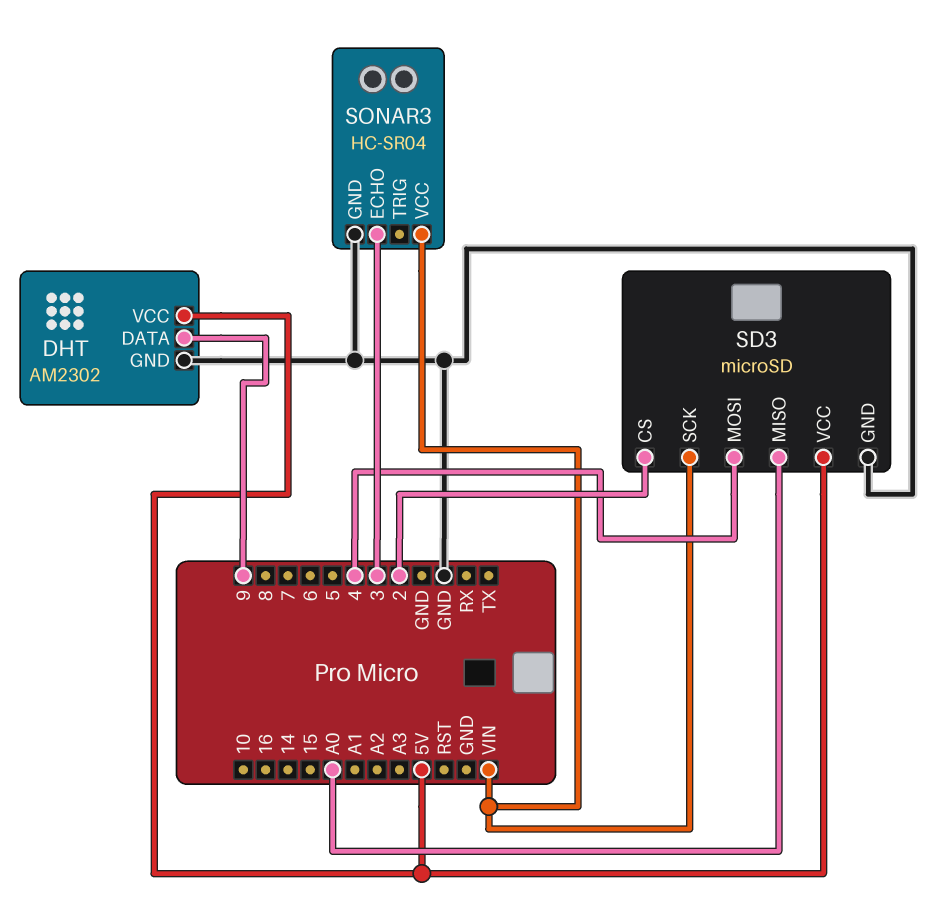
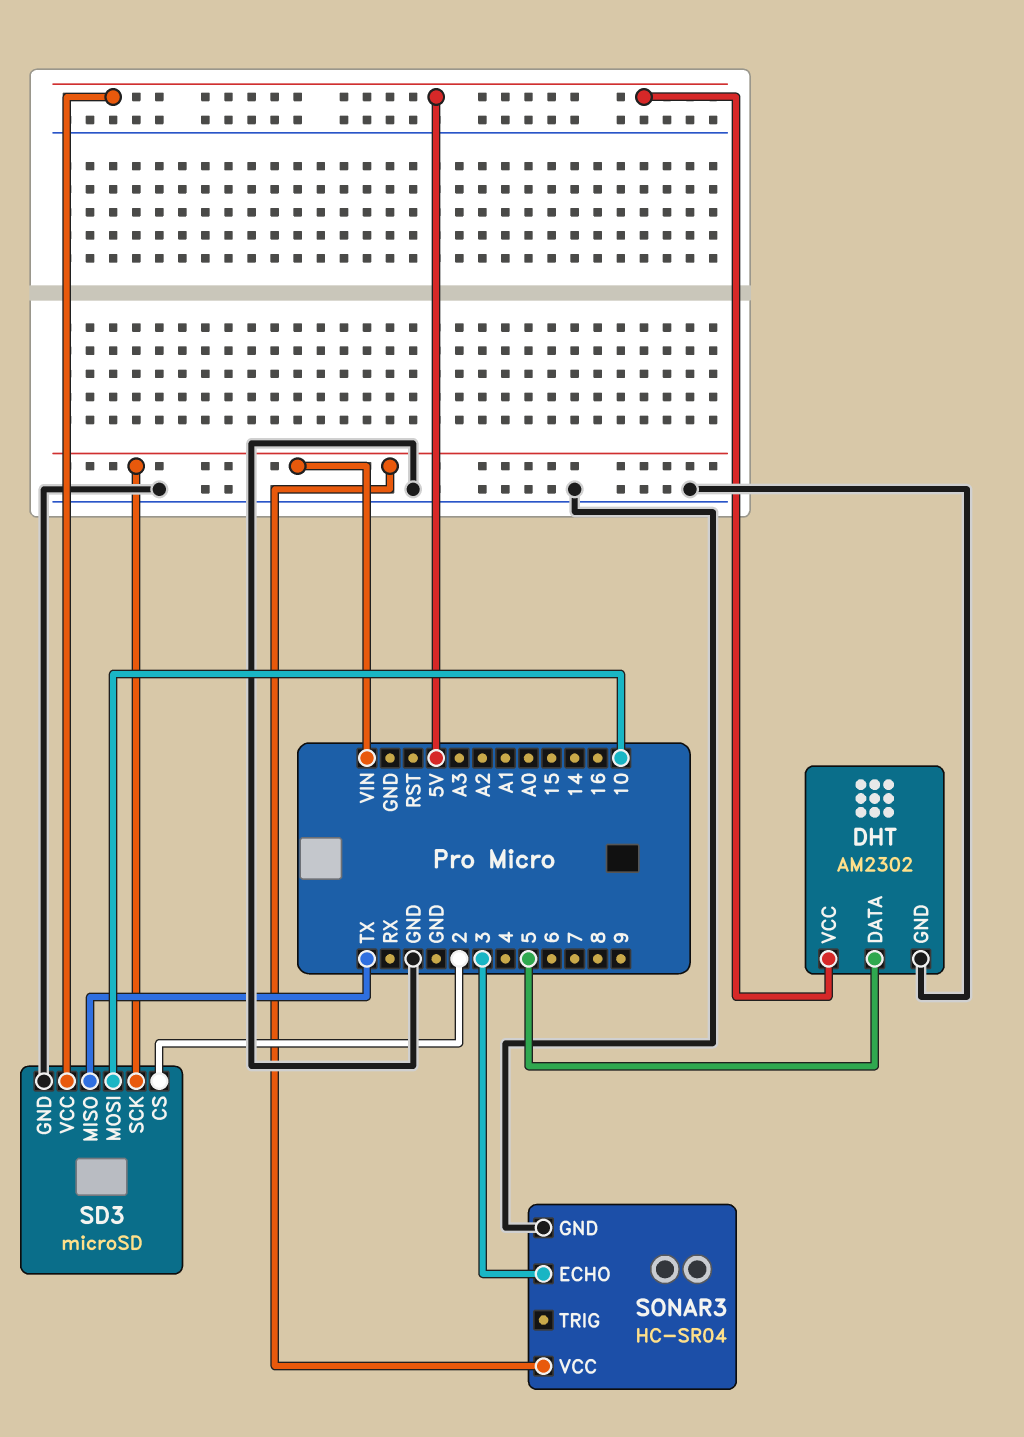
DHT pin DATA: 9 -> 5
SD3 pin MISO: A0 -> TX
SD3 pin MOSI: 4 -> 10

